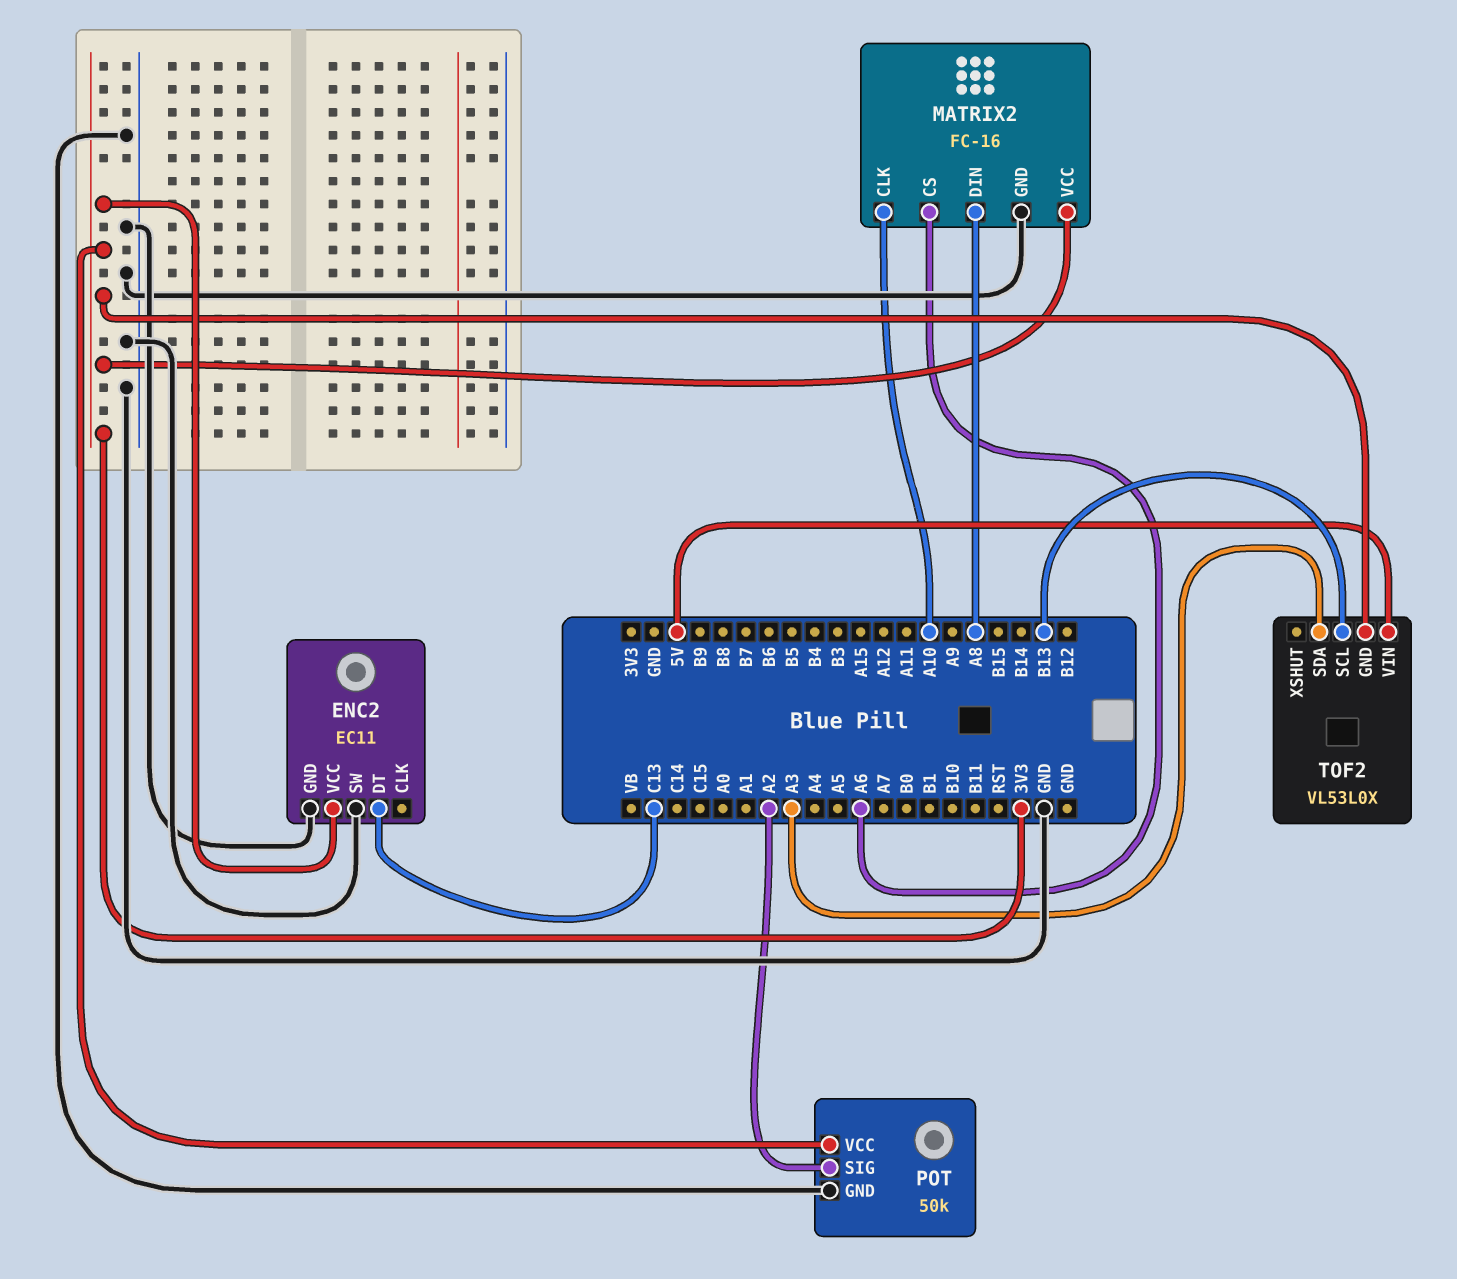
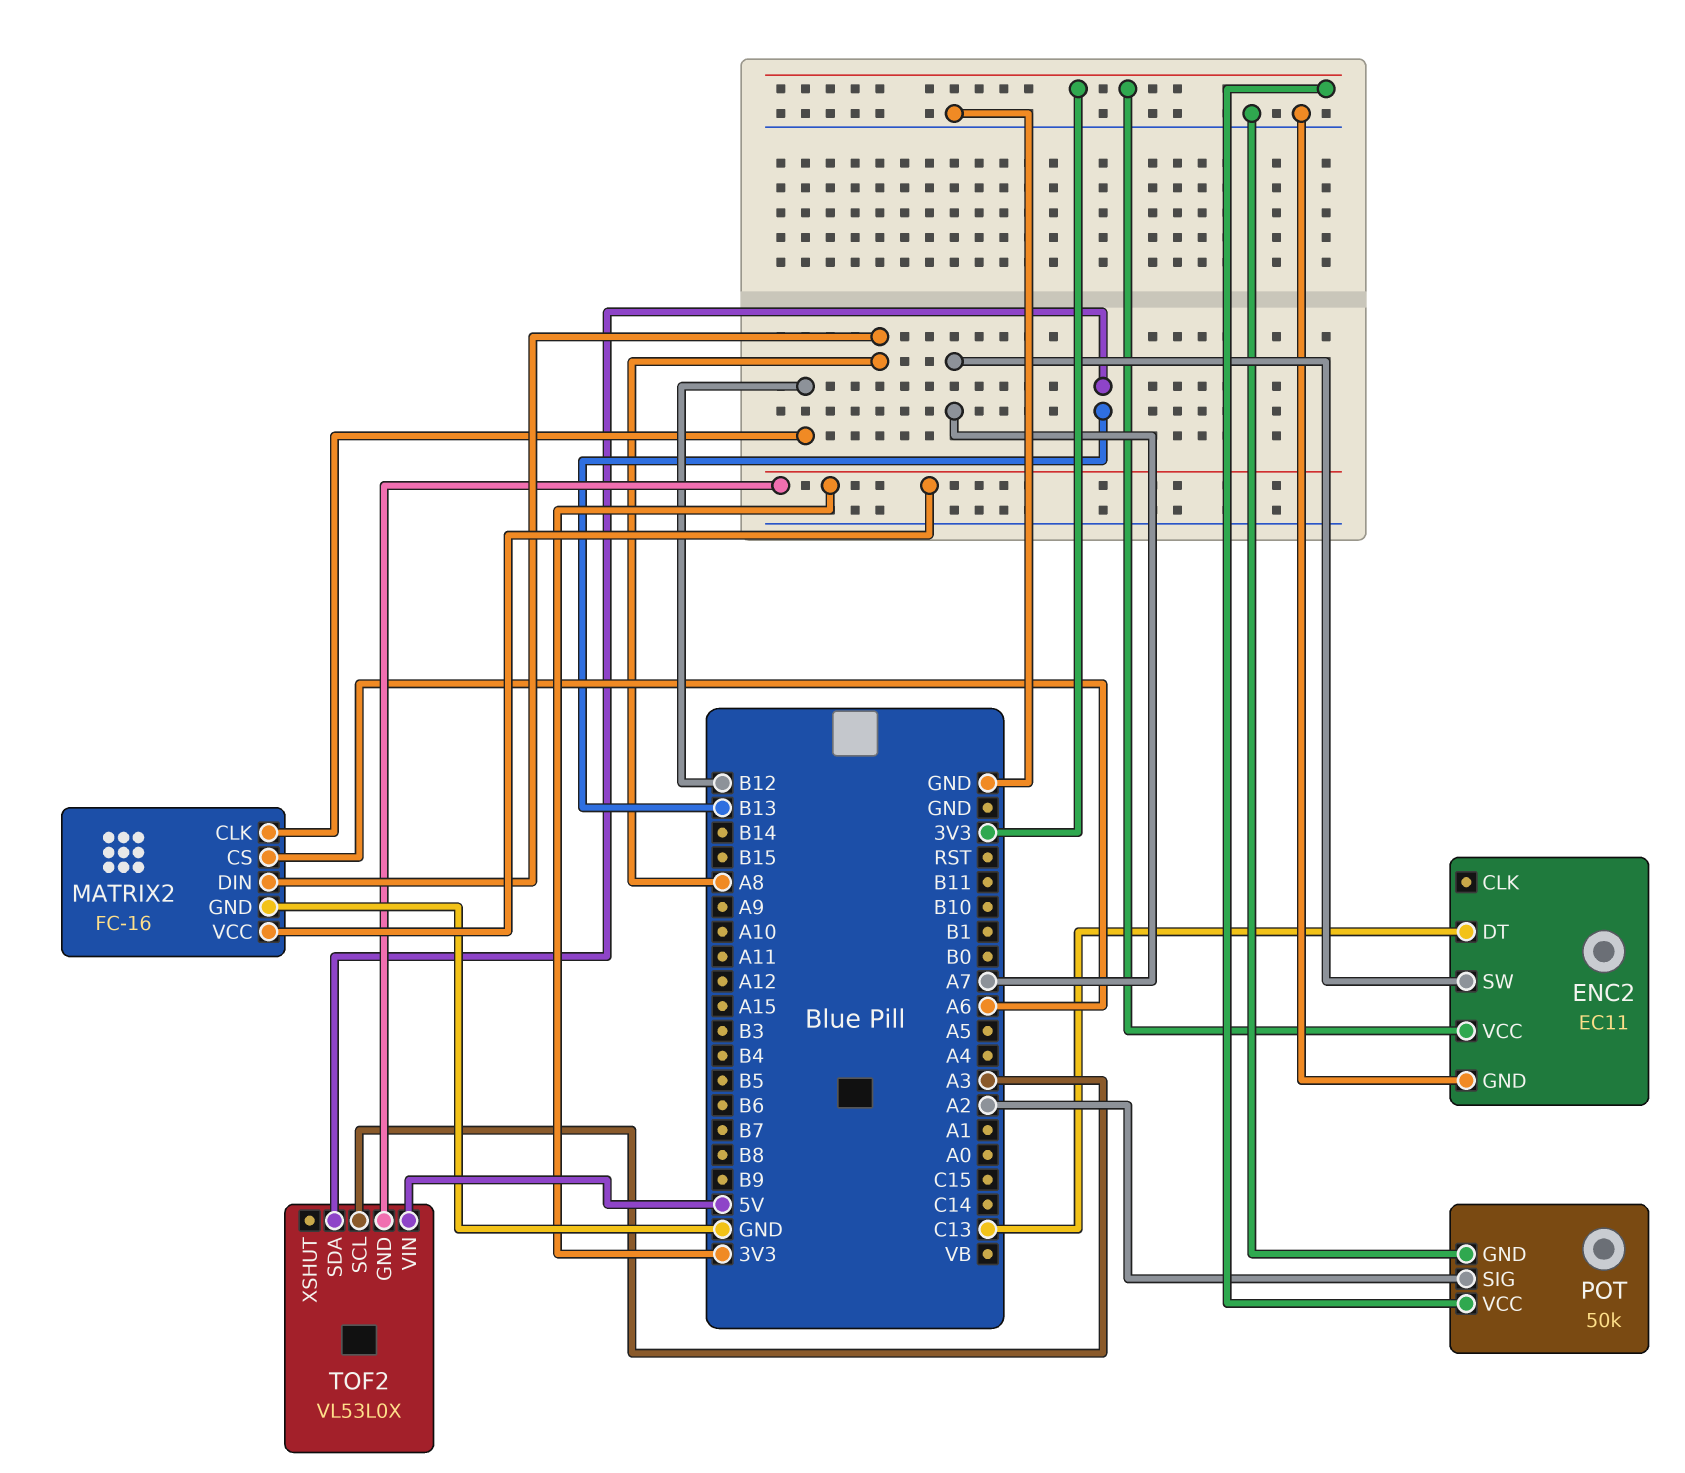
ENC2 pin SW: GND -> A7
MATRIX2 pin CLK: A10 -> B12
TOF2 pin SCL: B13 -> A3
TOF2 pin SDA: A3 -> B13

